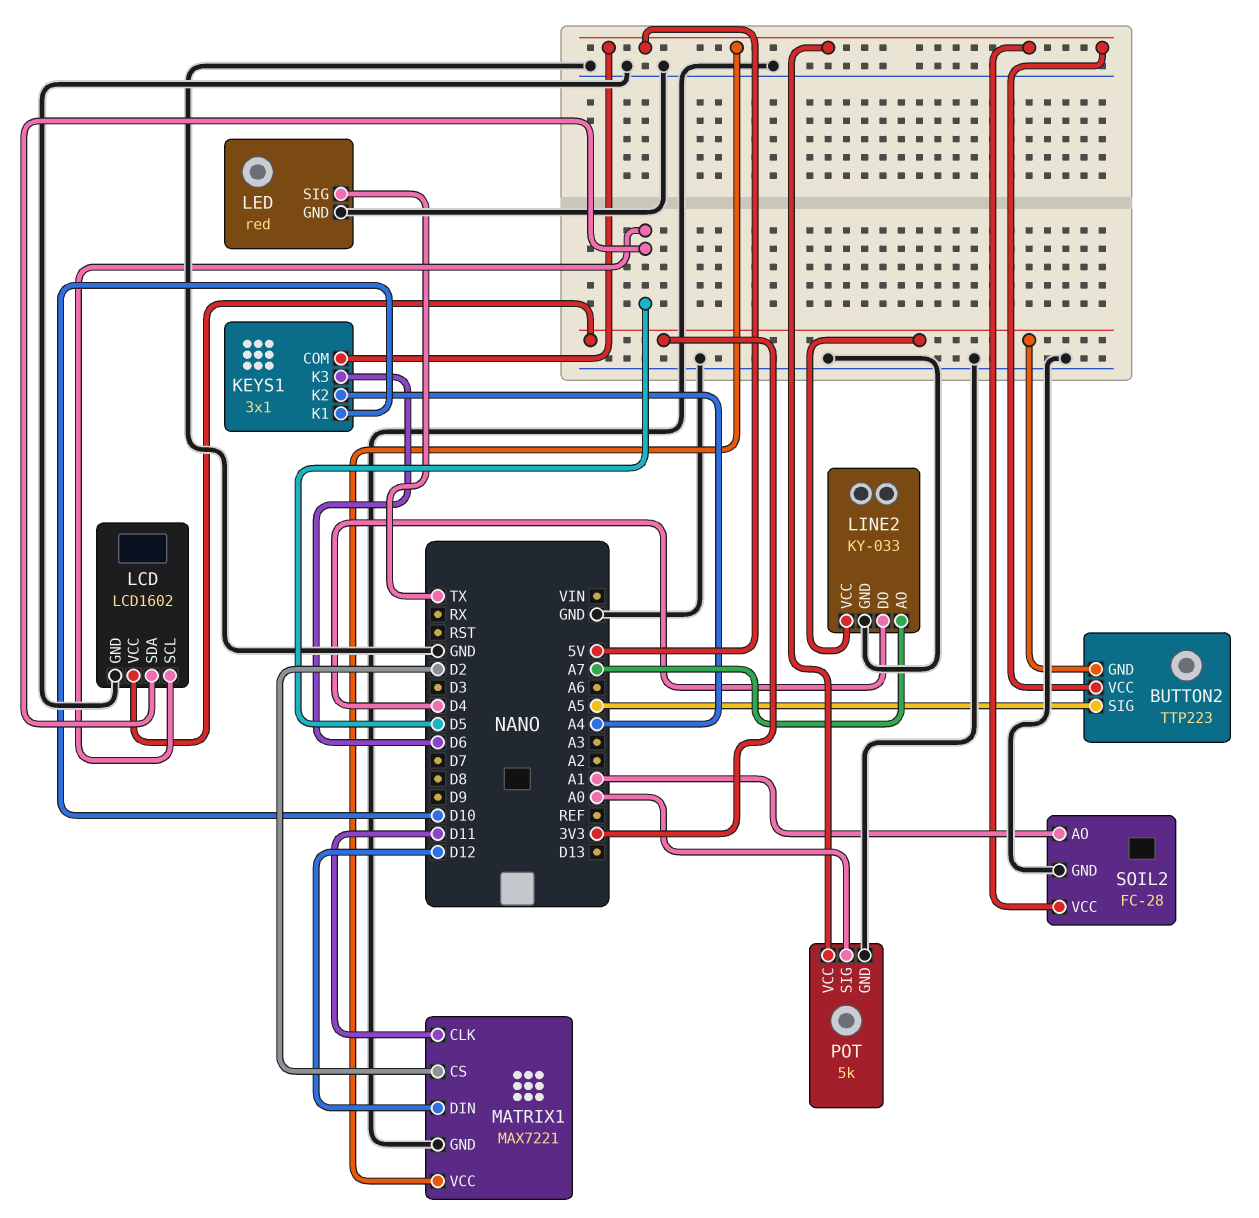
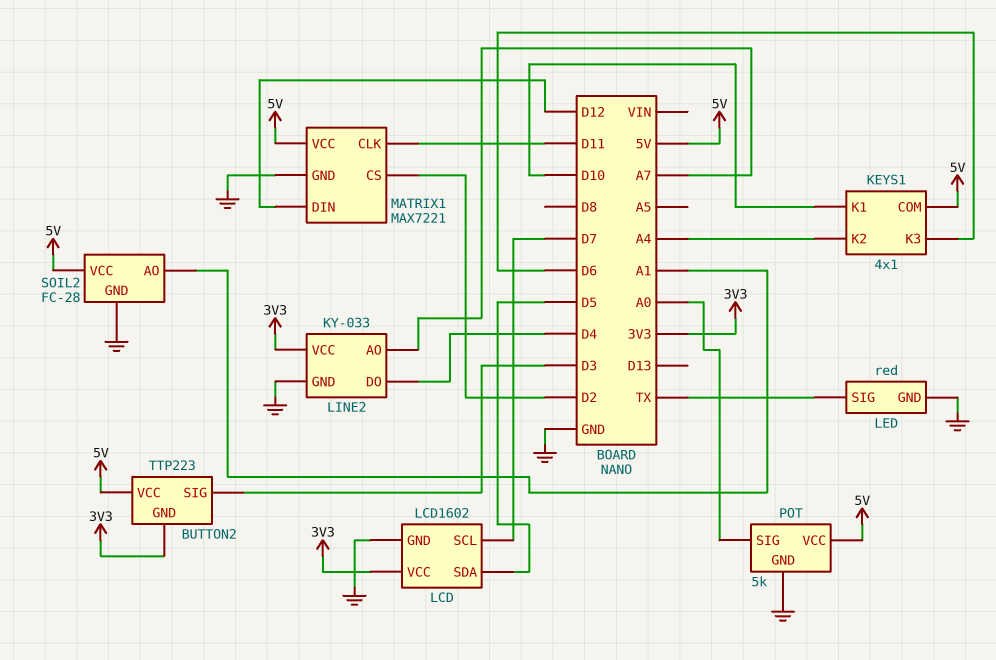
BUTTON2 pin SIG: A5 -> D3
KEYS1: 3x1 -> 4x1
LCD pin SCL: D5 -> D7

